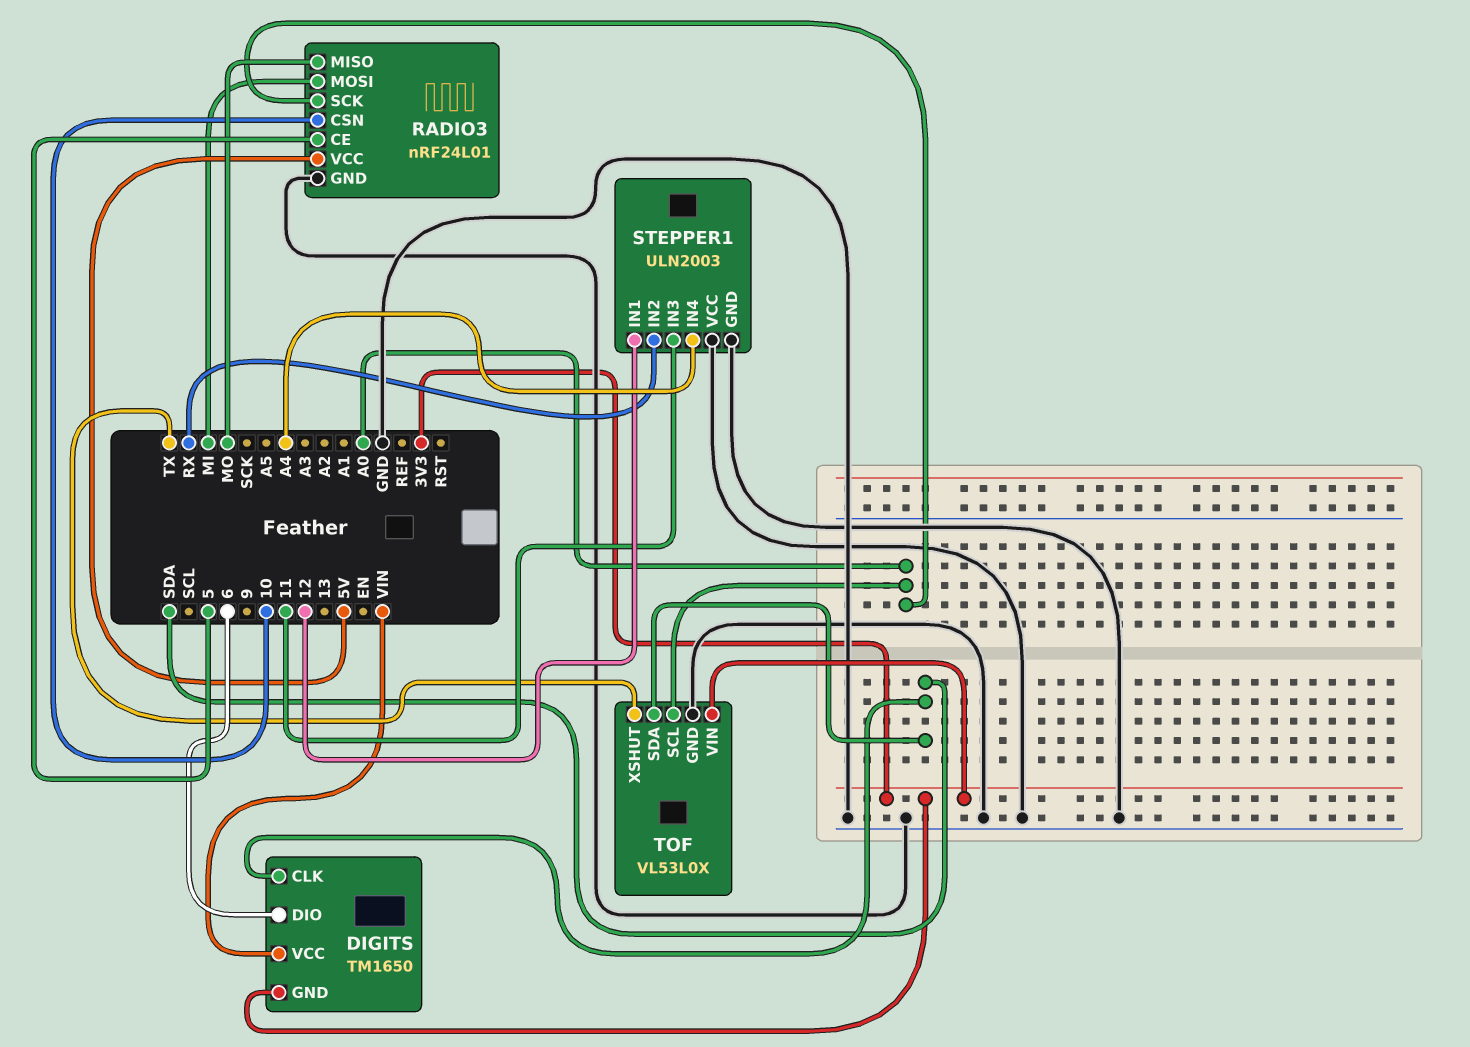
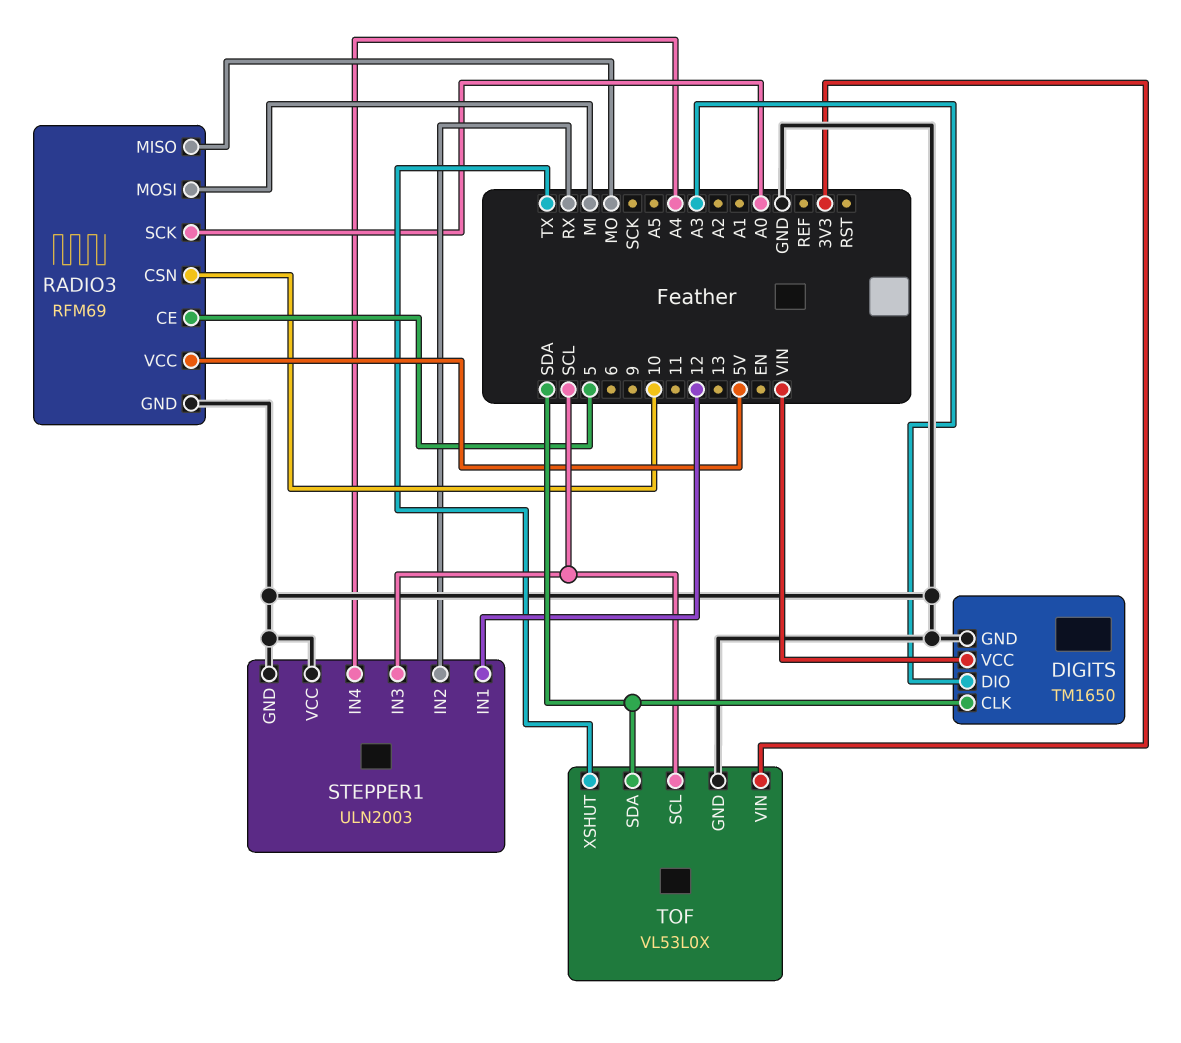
DIGITS pin DIO: 6 -> A3
DIGITS pin GND: 3V3 -> GND
RADIO3: nRF24L01 -> RFM69
STEPPER1 pin IN3: 11 -> SCL
TOF pin SCL: A0 -> SCL

